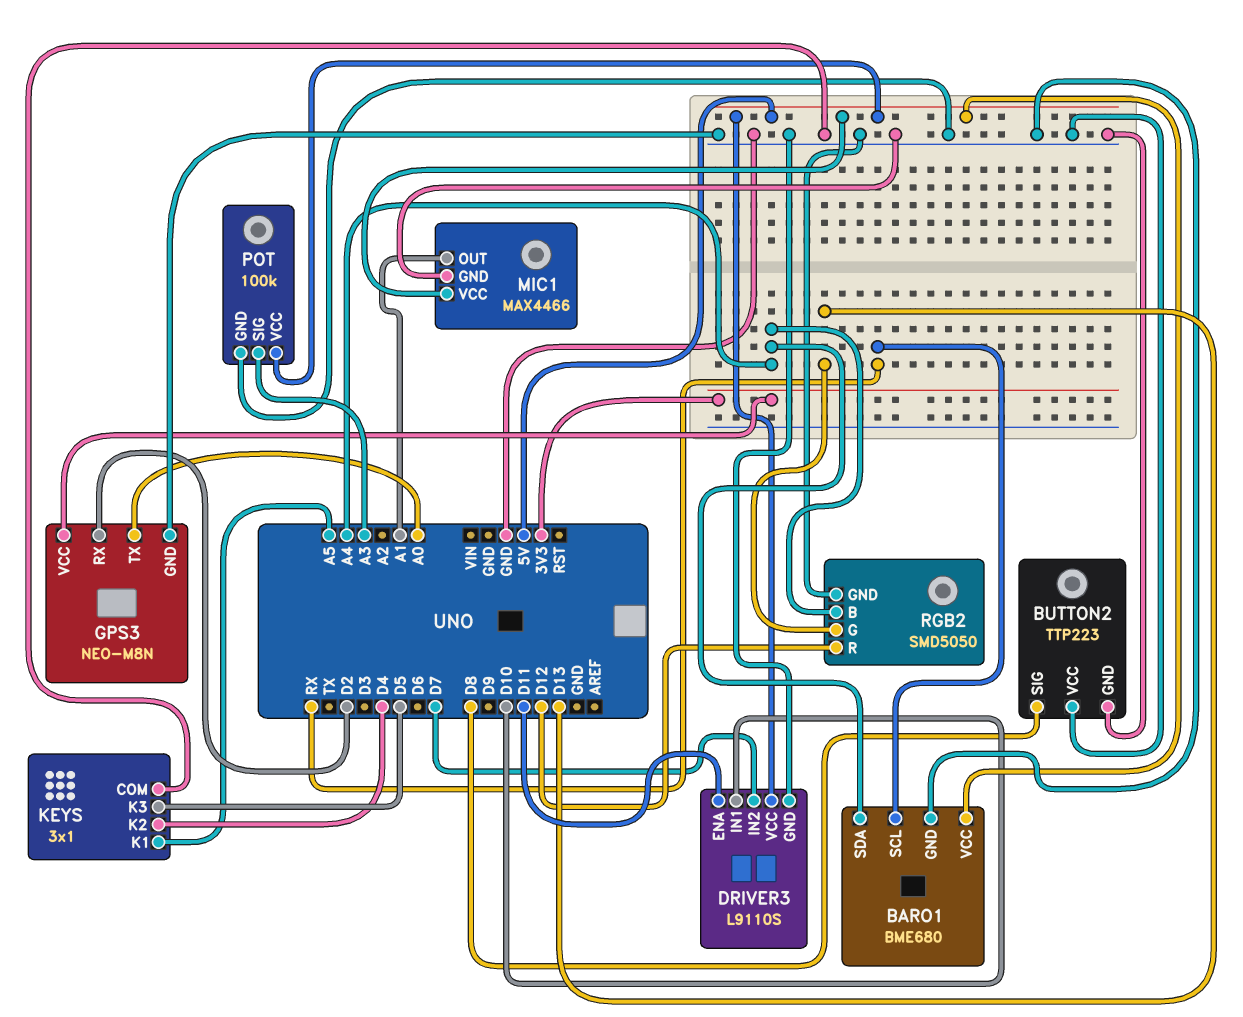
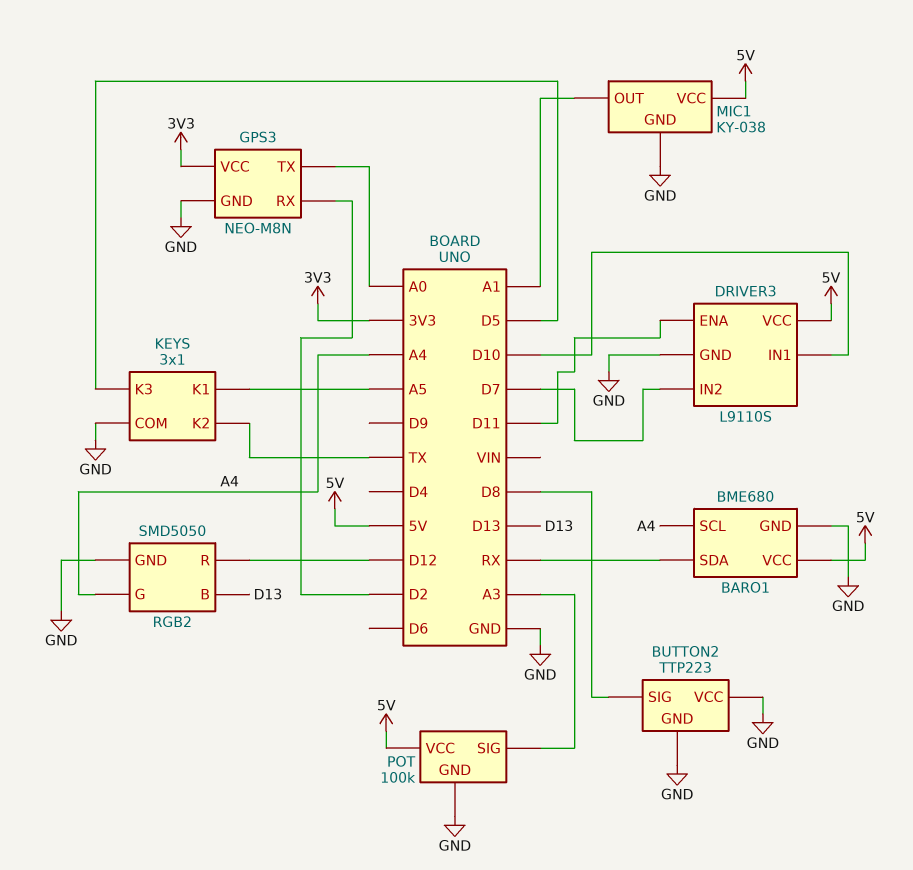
BARO1 pin SCL: RX -> A4
BARO1 pin SDA: A4 -> RX
KEYS pin K2: D4 -> TX
MIC1: MAX4466 -> KY-038
RGB2 pin B: A4 -> D13
RGB2 pin G: D13 -> A4

